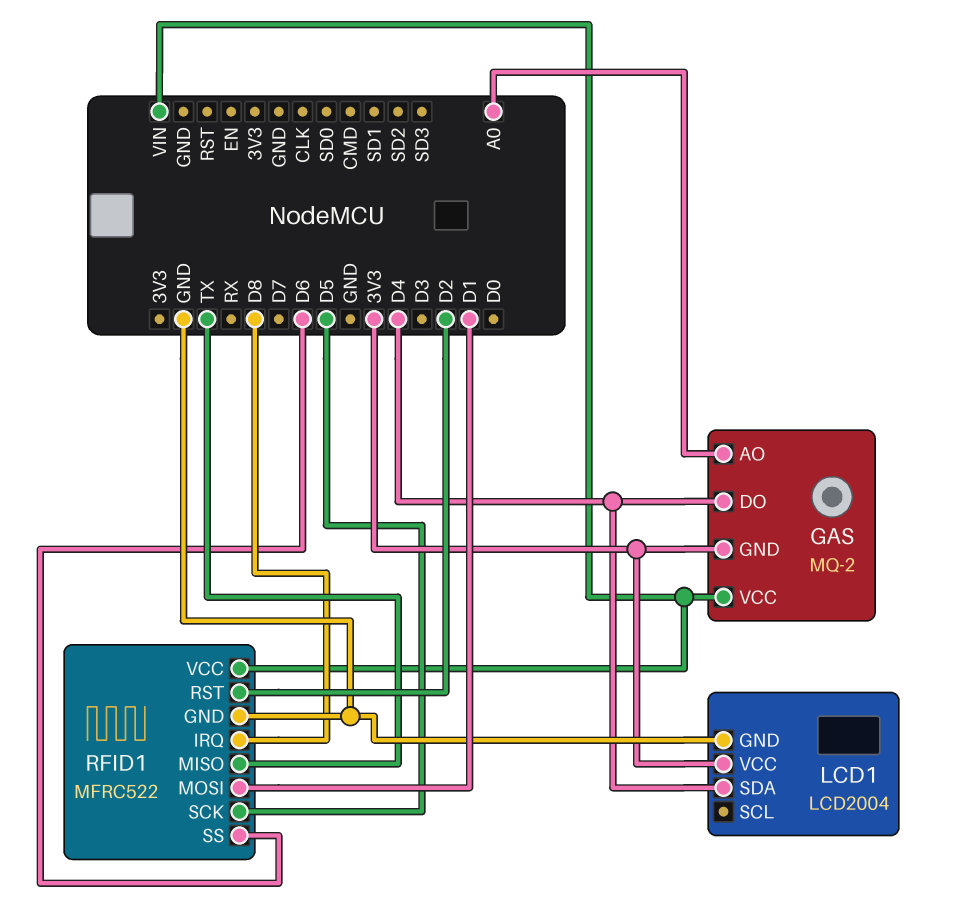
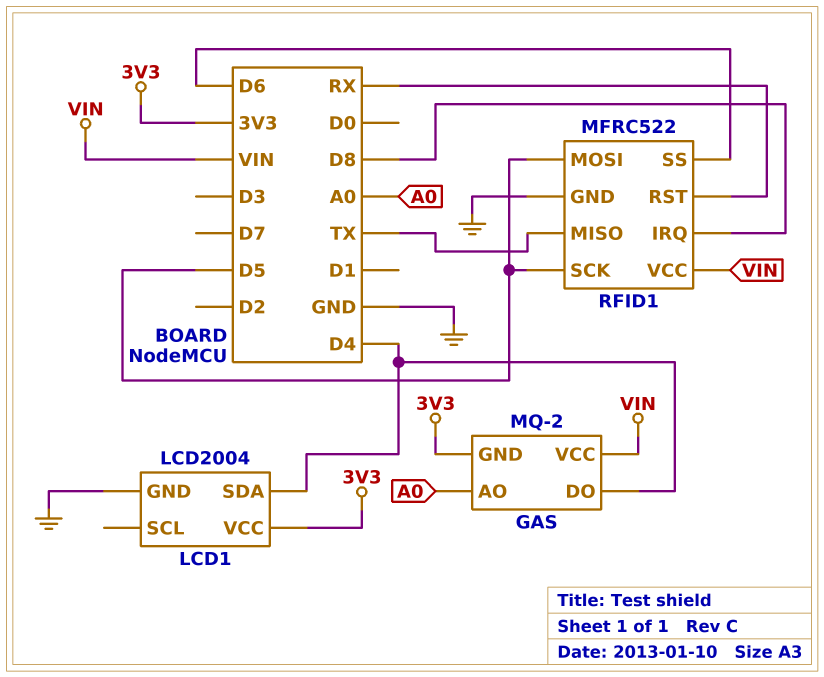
RFID1 pin MOSI: D1 -> D5
RFID1 pin RST: D2 -> RX

